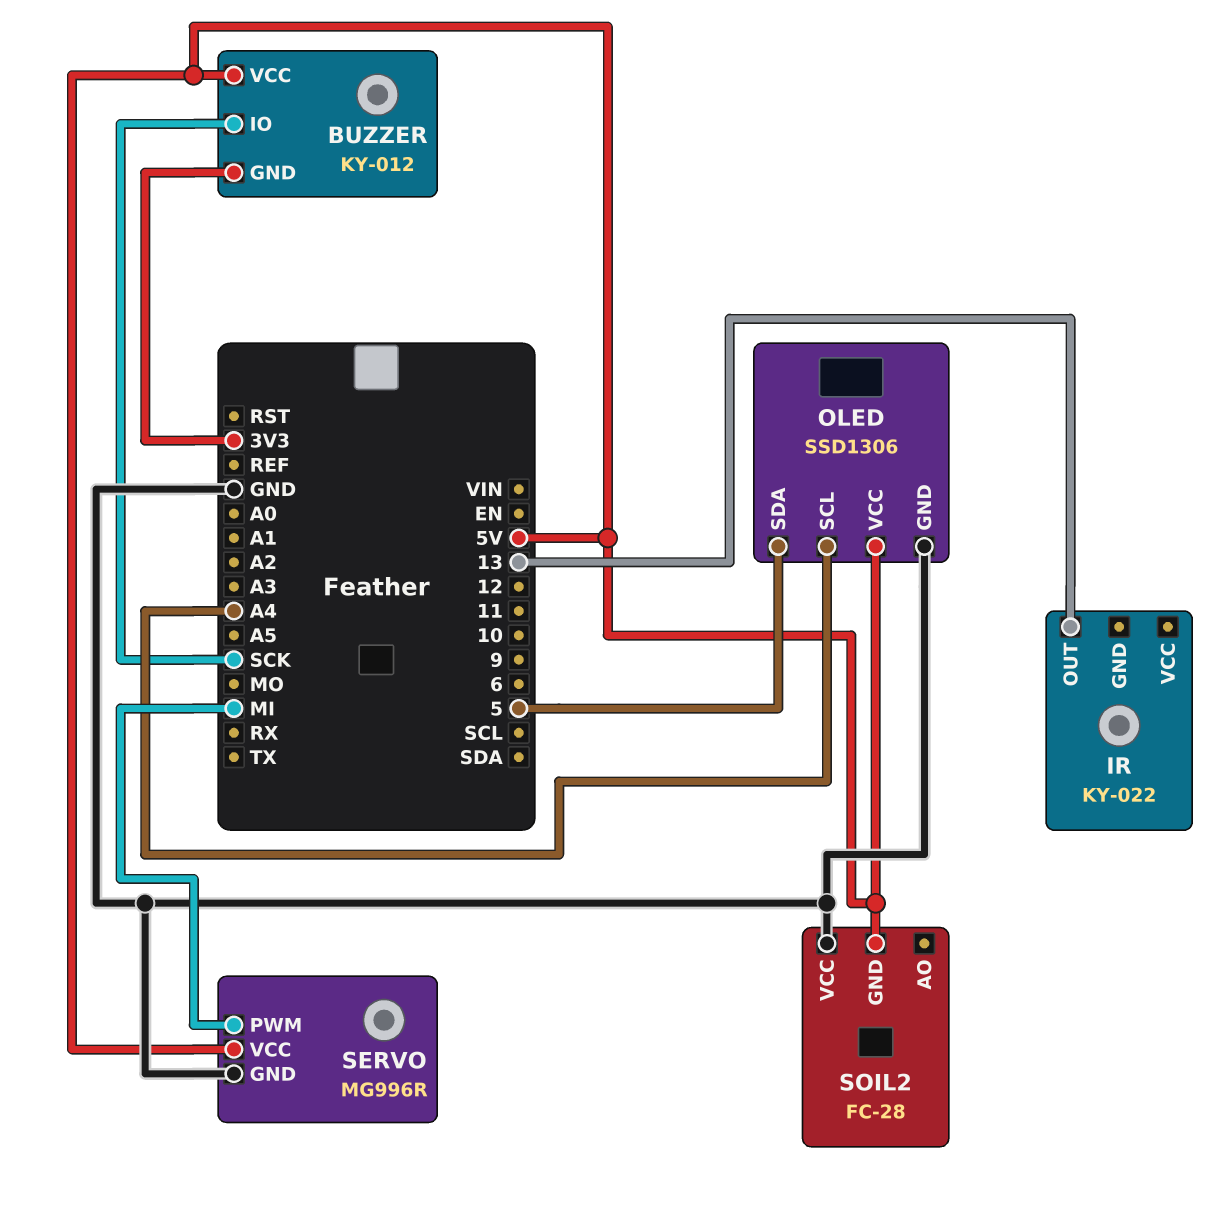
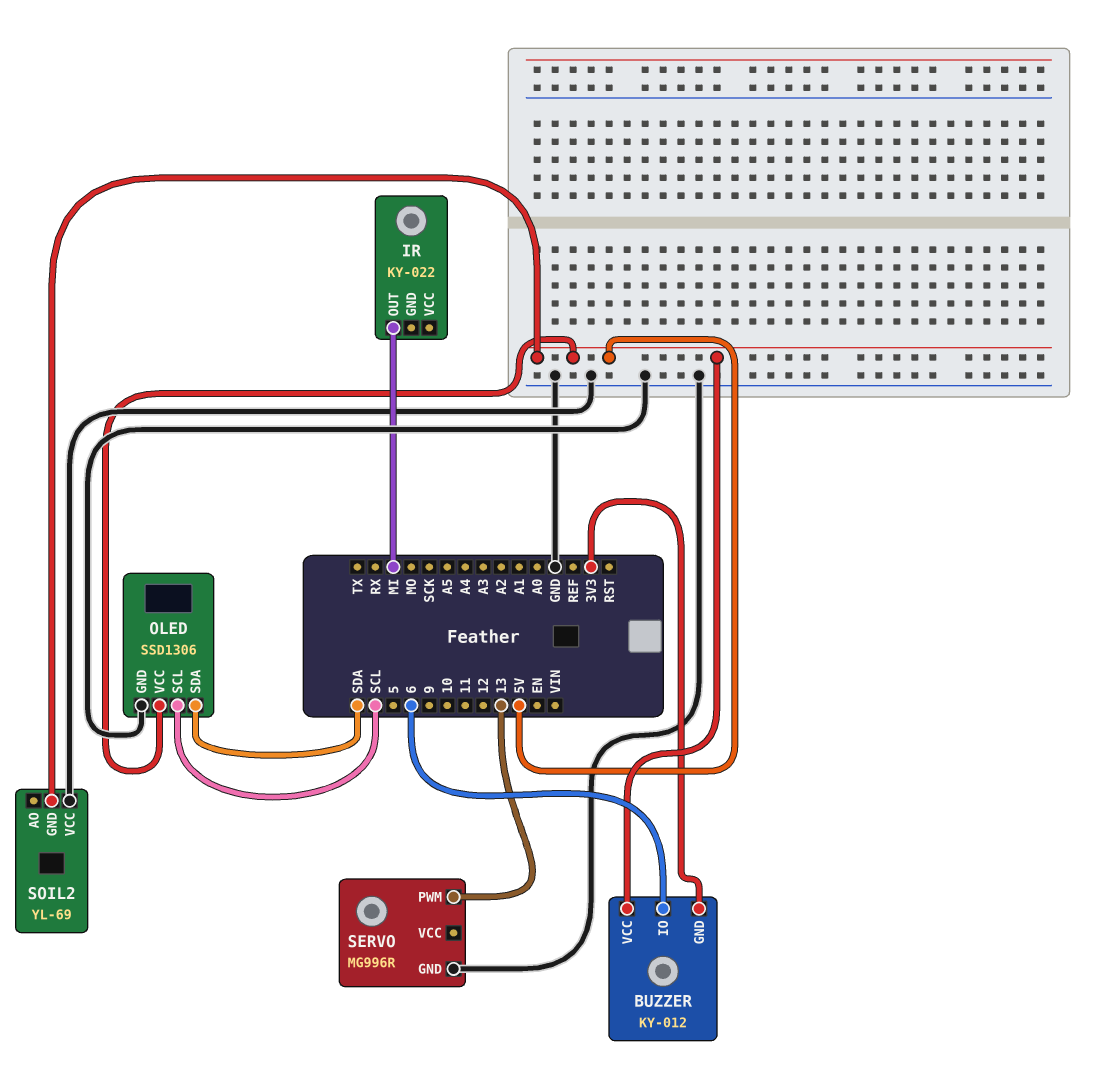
BUZZER pin IO: SCK -> 6
IR pin OUT: 13 -> MI
OLED pin SCL: A4 -> SCL
OLED pin SDA: 5 -> SDA
SERVO pin PWM: MI -> 13
SERVO pin VCC: 5V -> none
SOIL2: FC-28 -> YL-69

